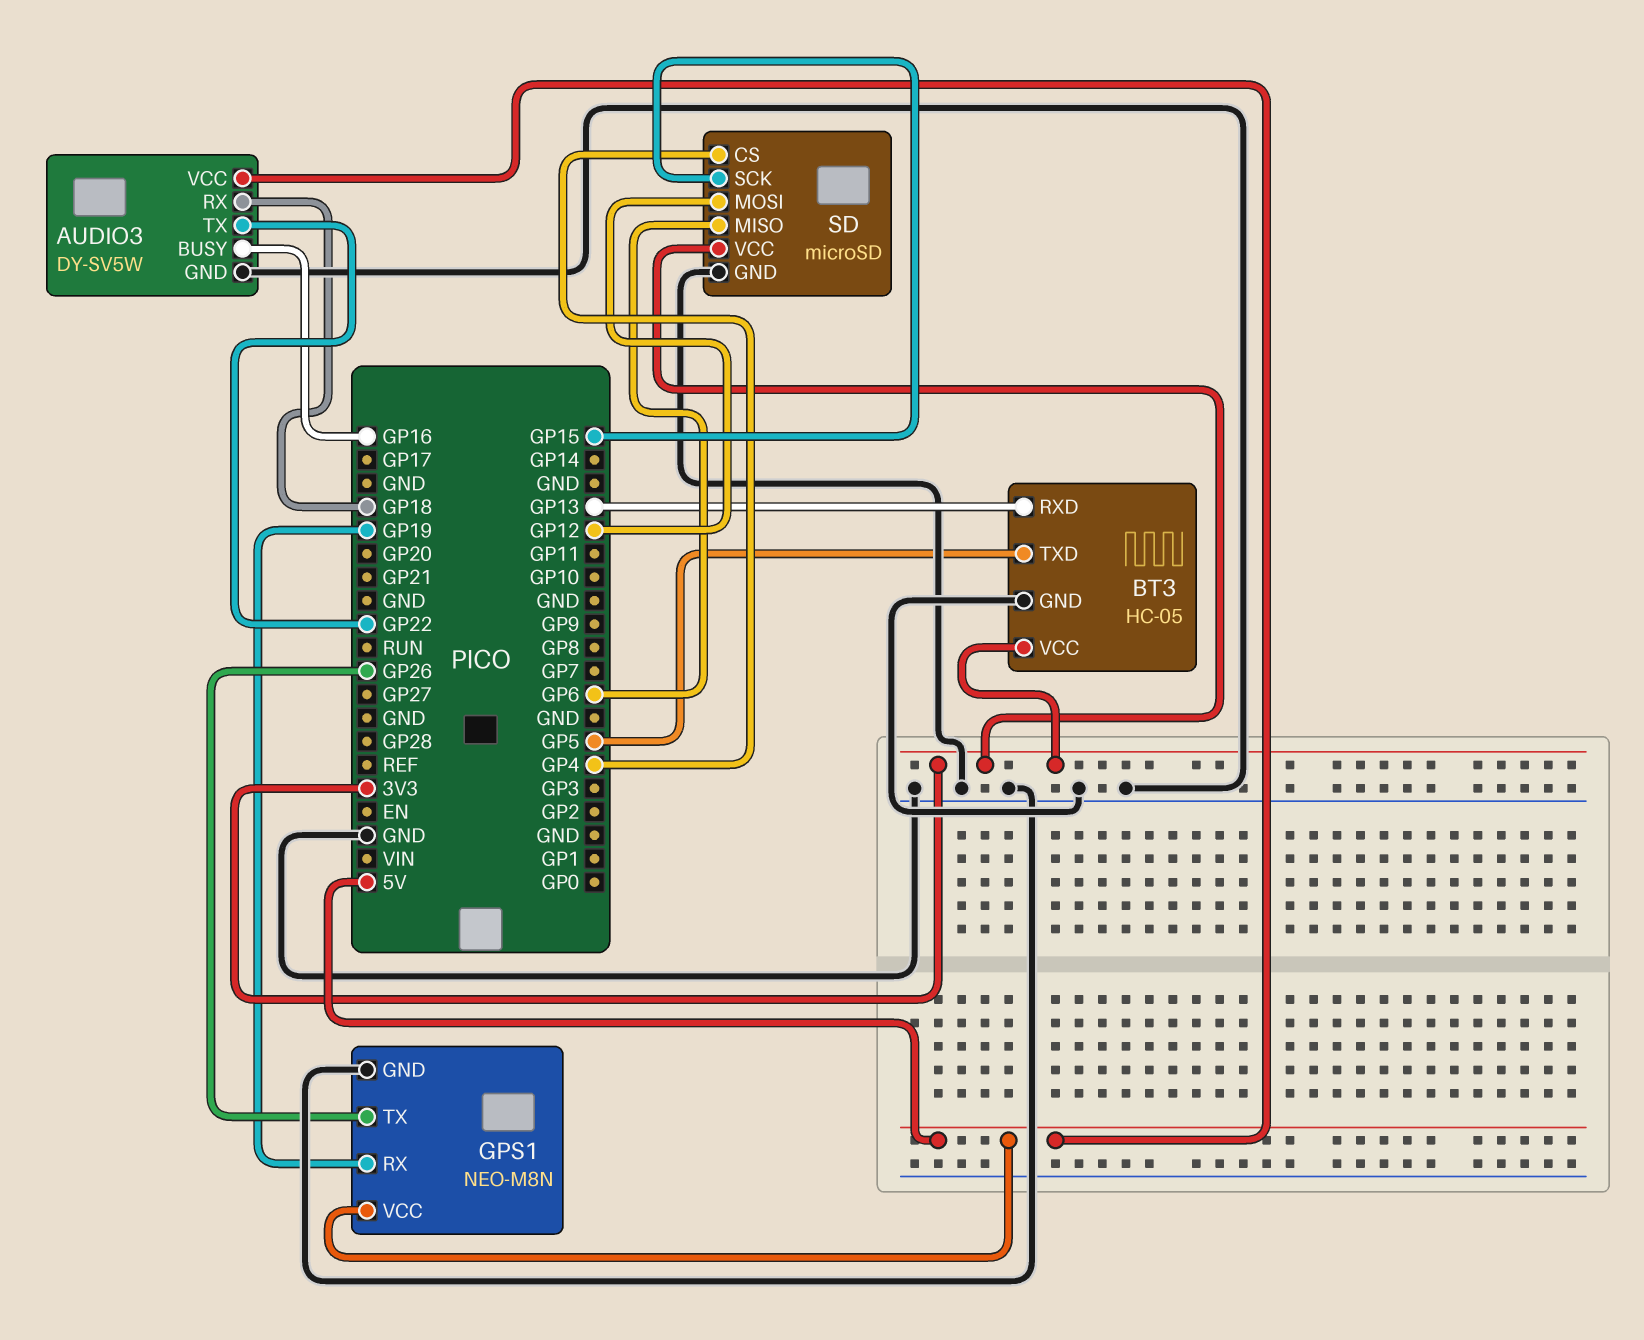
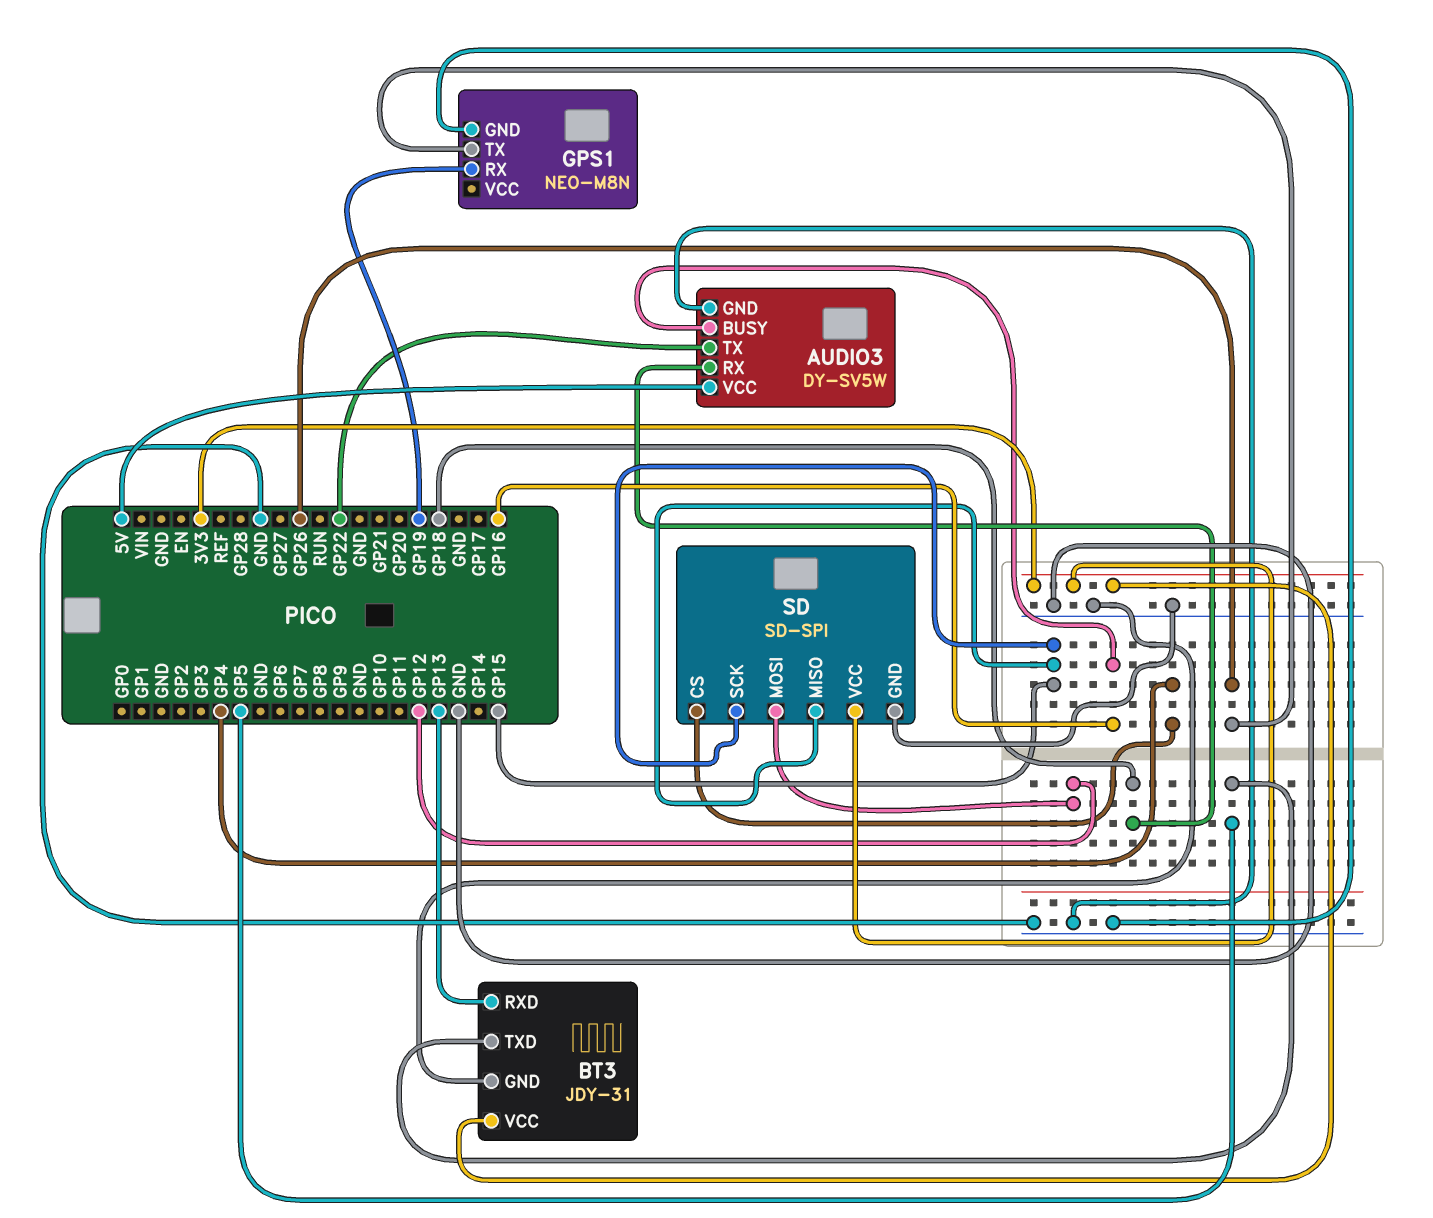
BT3: HC-05 -> JDY-31
GPS1 pin VCC: 5V -> none
SD: microSD -> SD-SPI
SD pin MISO: GP6 -> GP15

